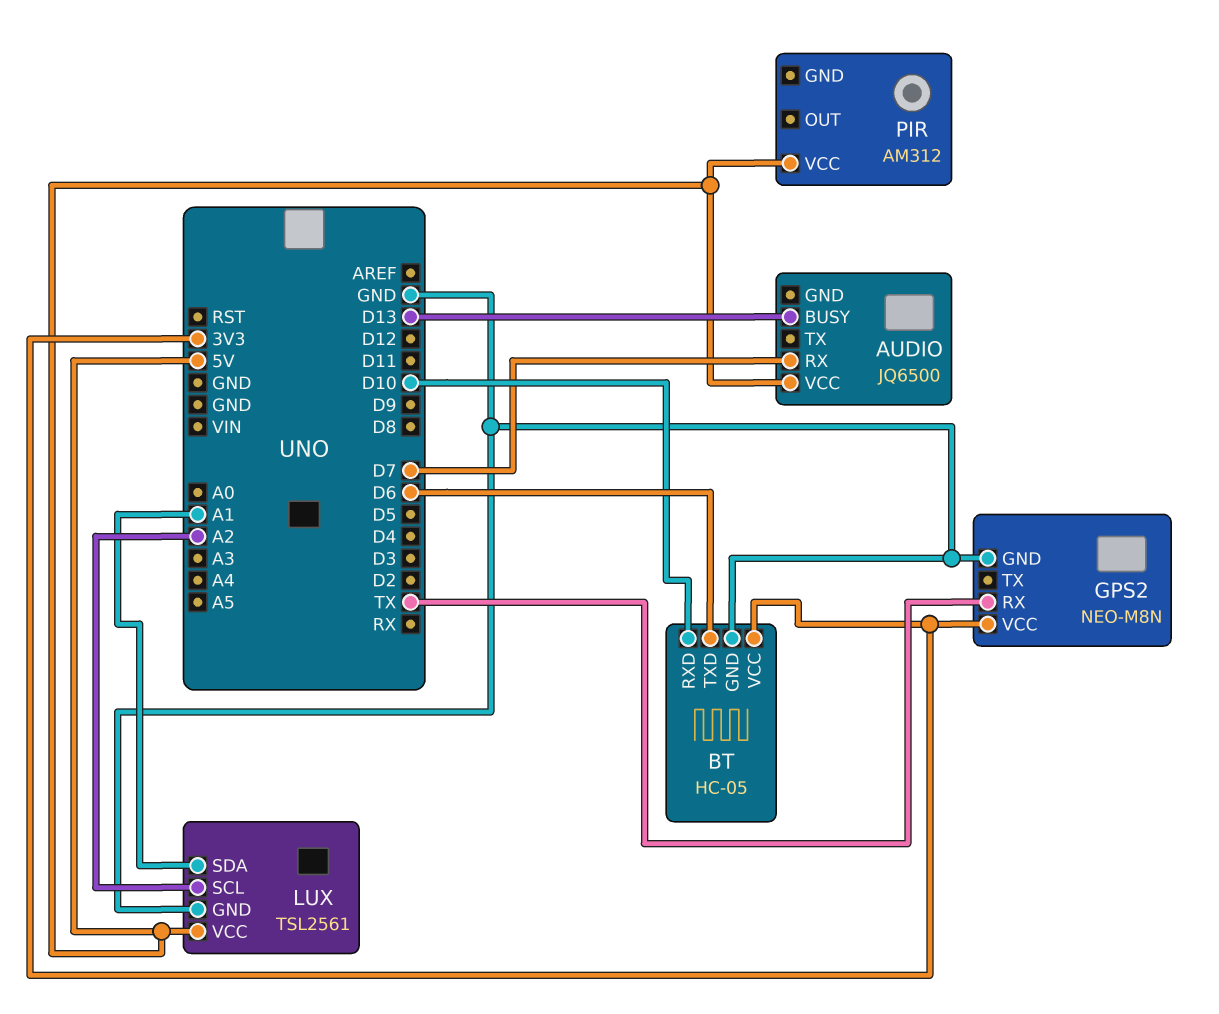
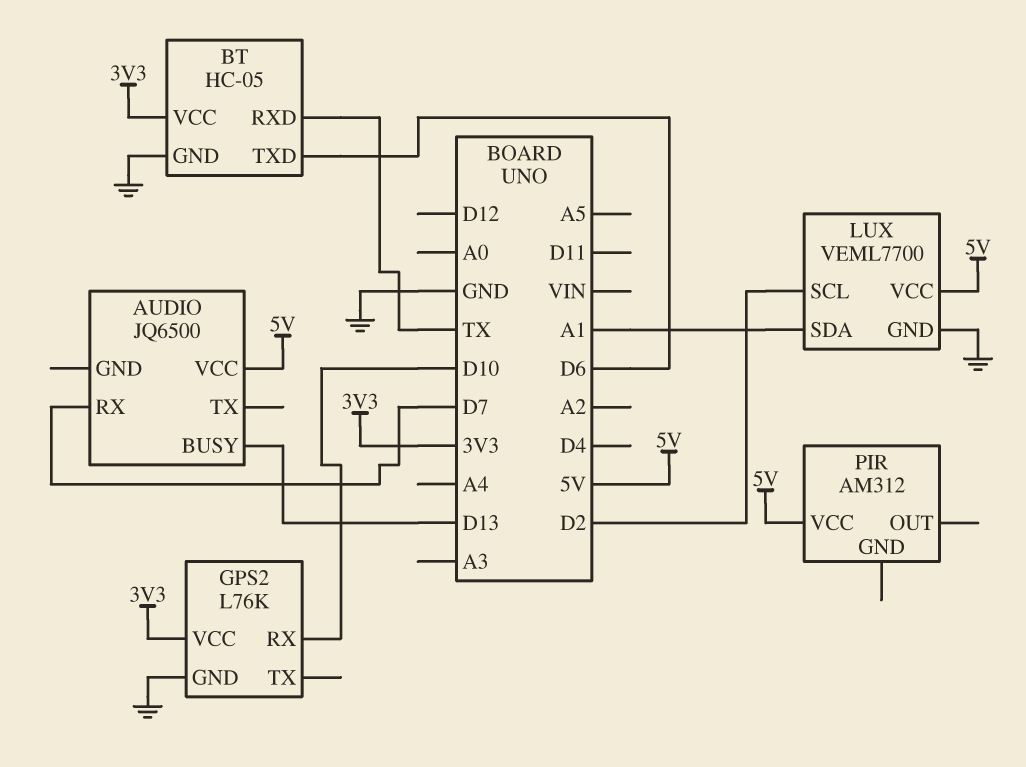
BT pin RXD: D10 -> TX
GPS2: NEO-M8N -> L76K
GPS2 pin RX: TX -> D10
LUX: TSL2561 -> VEML7700
LUX pin SCL: A2 -> D2

